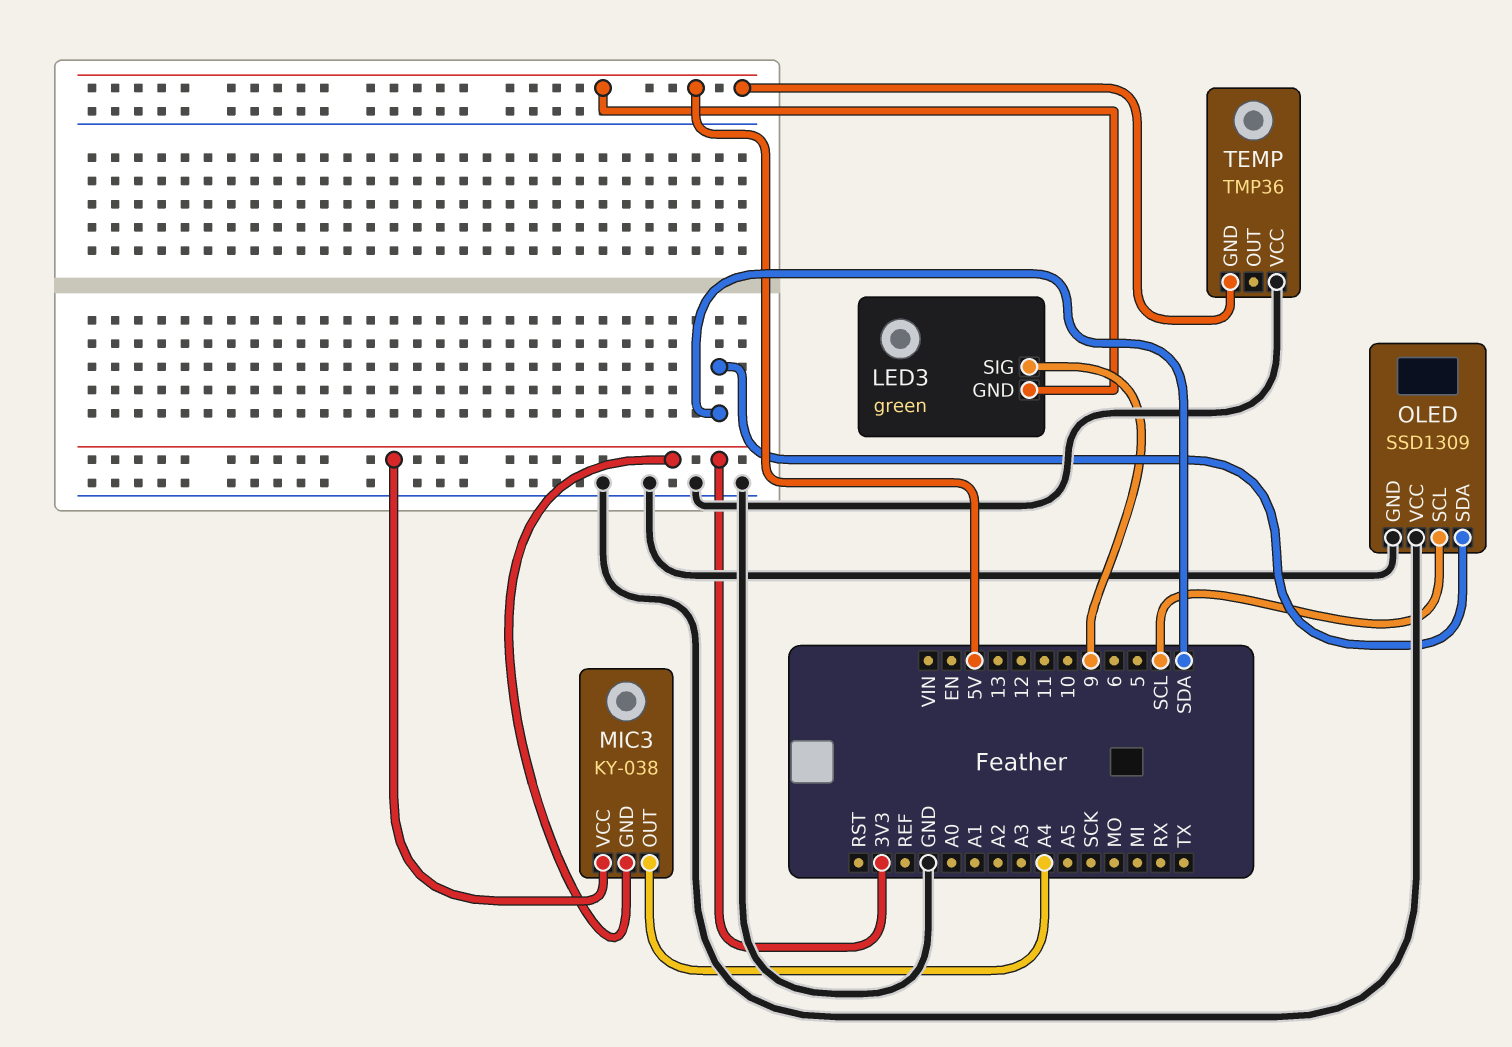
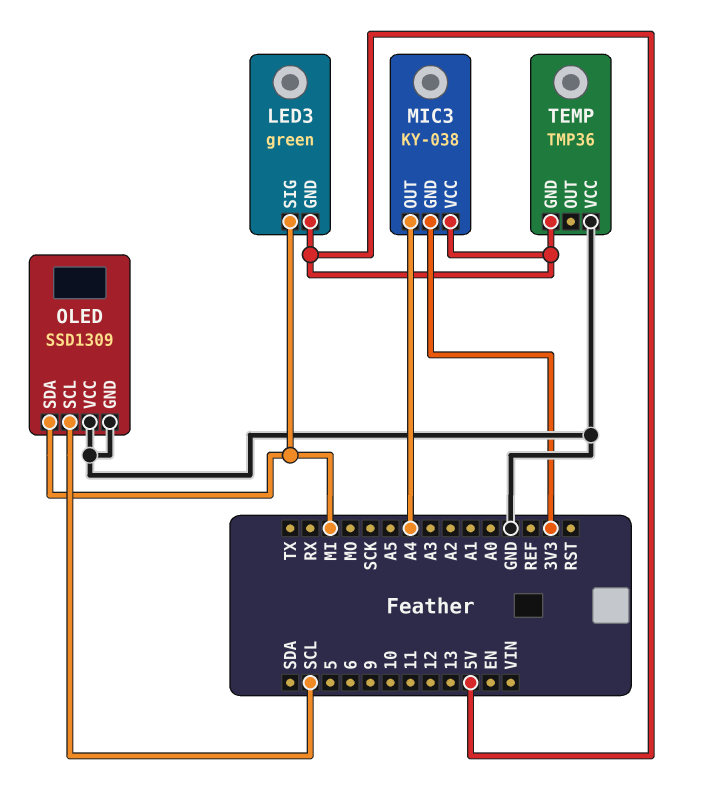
LED3 pin SIG: 9 -> MI
MIC3 pin VCC: 3V3 -> 5V
OLED pin SDA: SDA -> MI

